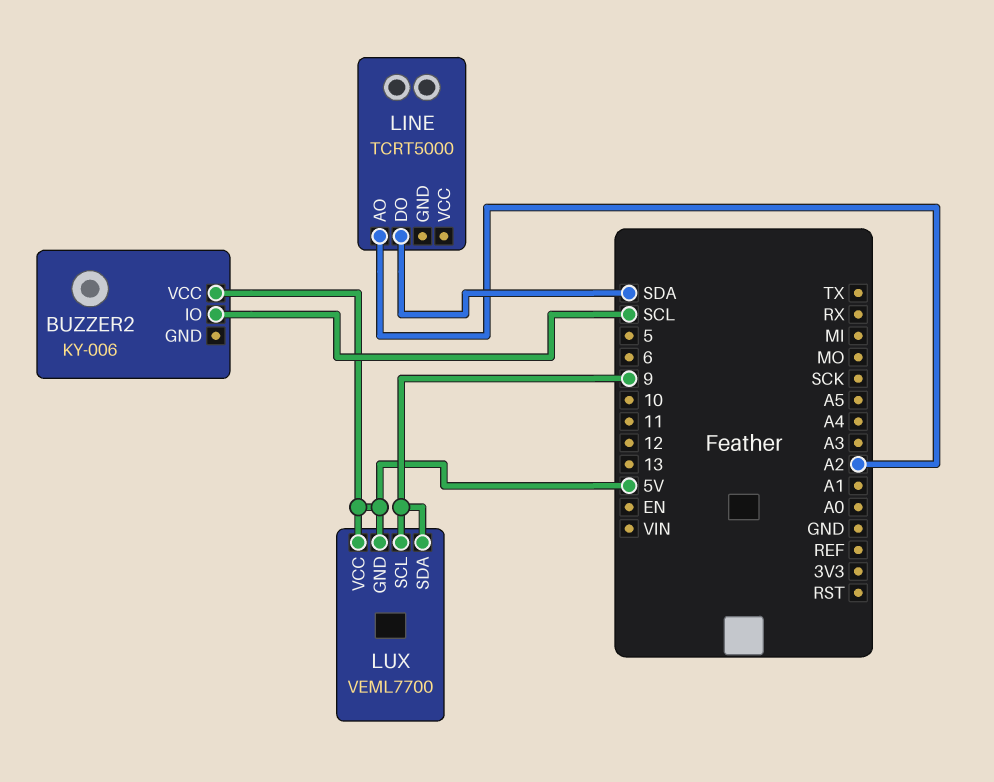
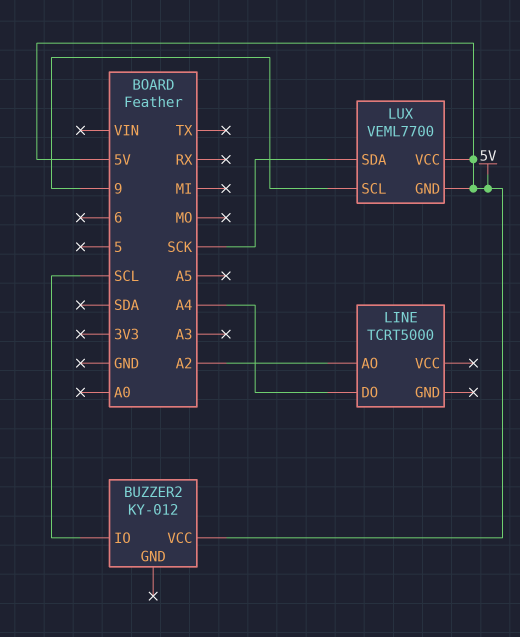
BUZZER2: KY-006 -> KY-012
LINE pin DO: SDA -> A4
LUX pin SDA: 9 -> SCK

